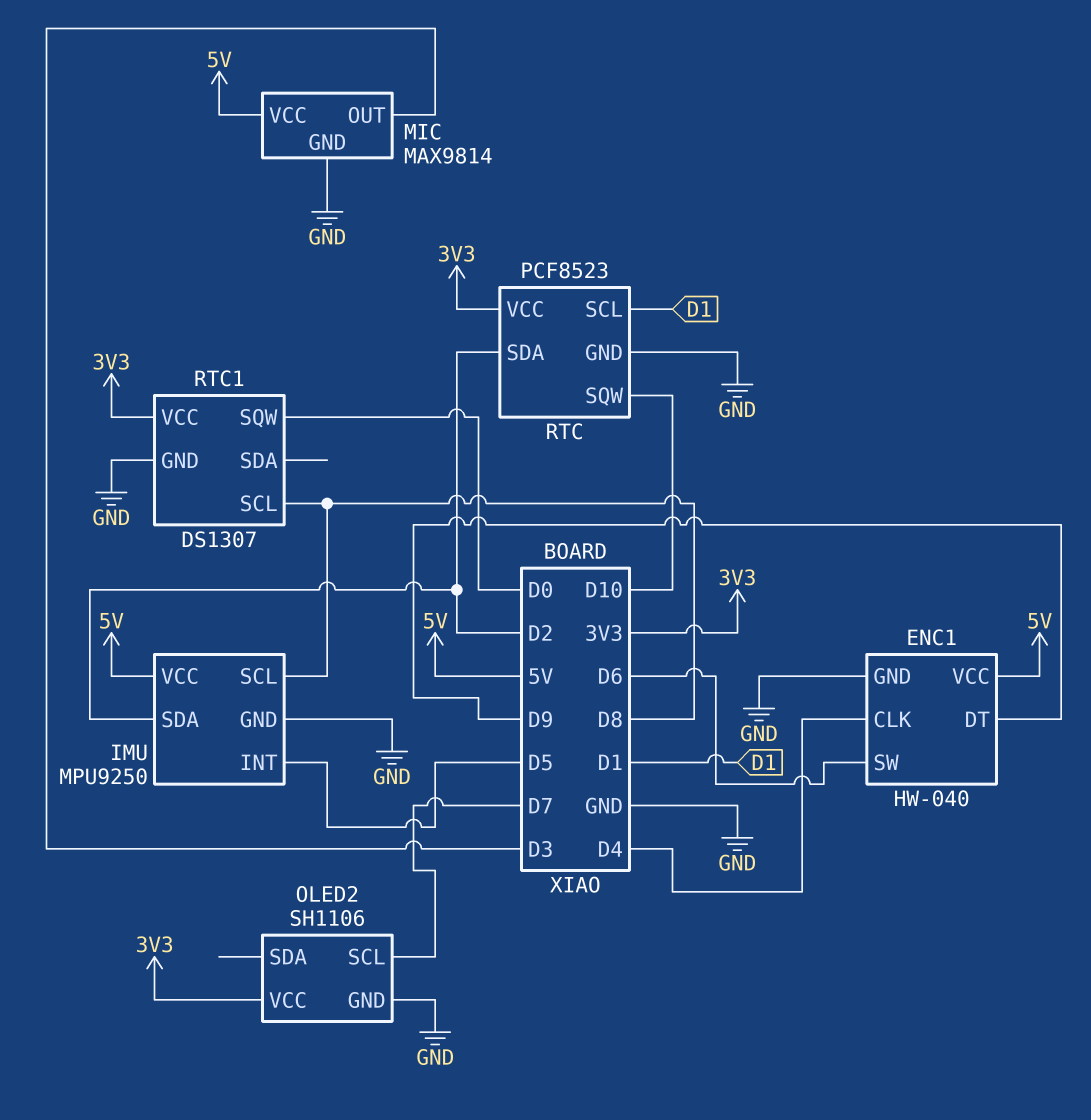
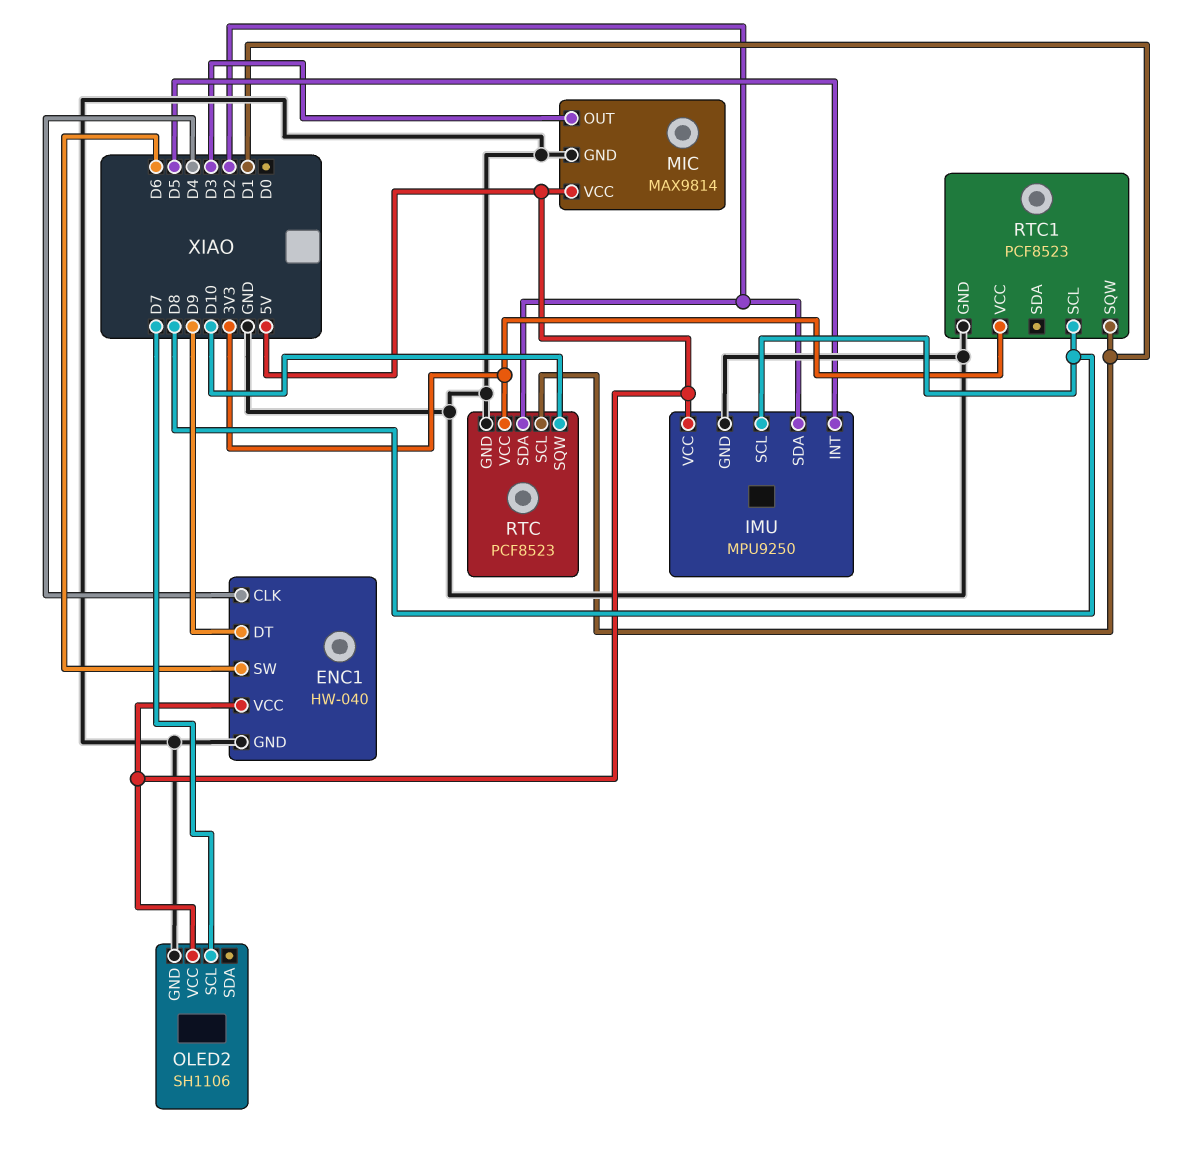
OLED2 pin VCC: 3V3 -> 5V
RTC1: DS1307 -> PCF8523
RTC1 pin SQW: D0 -> D1

